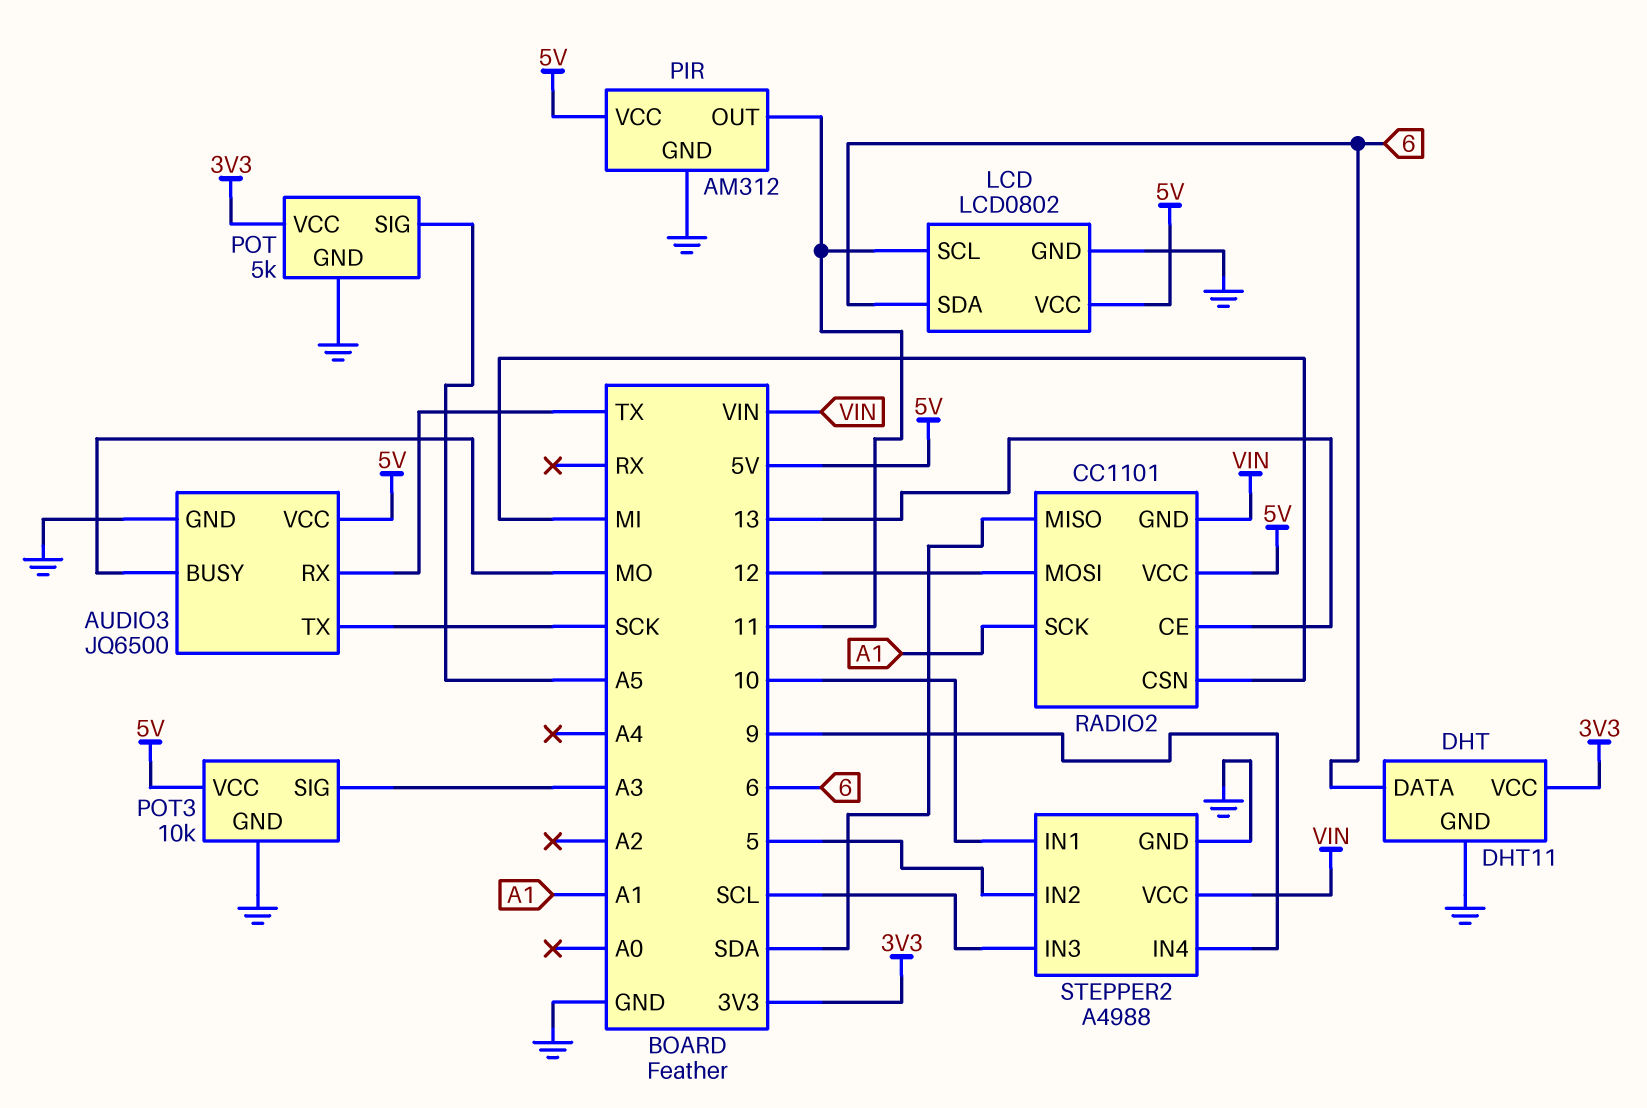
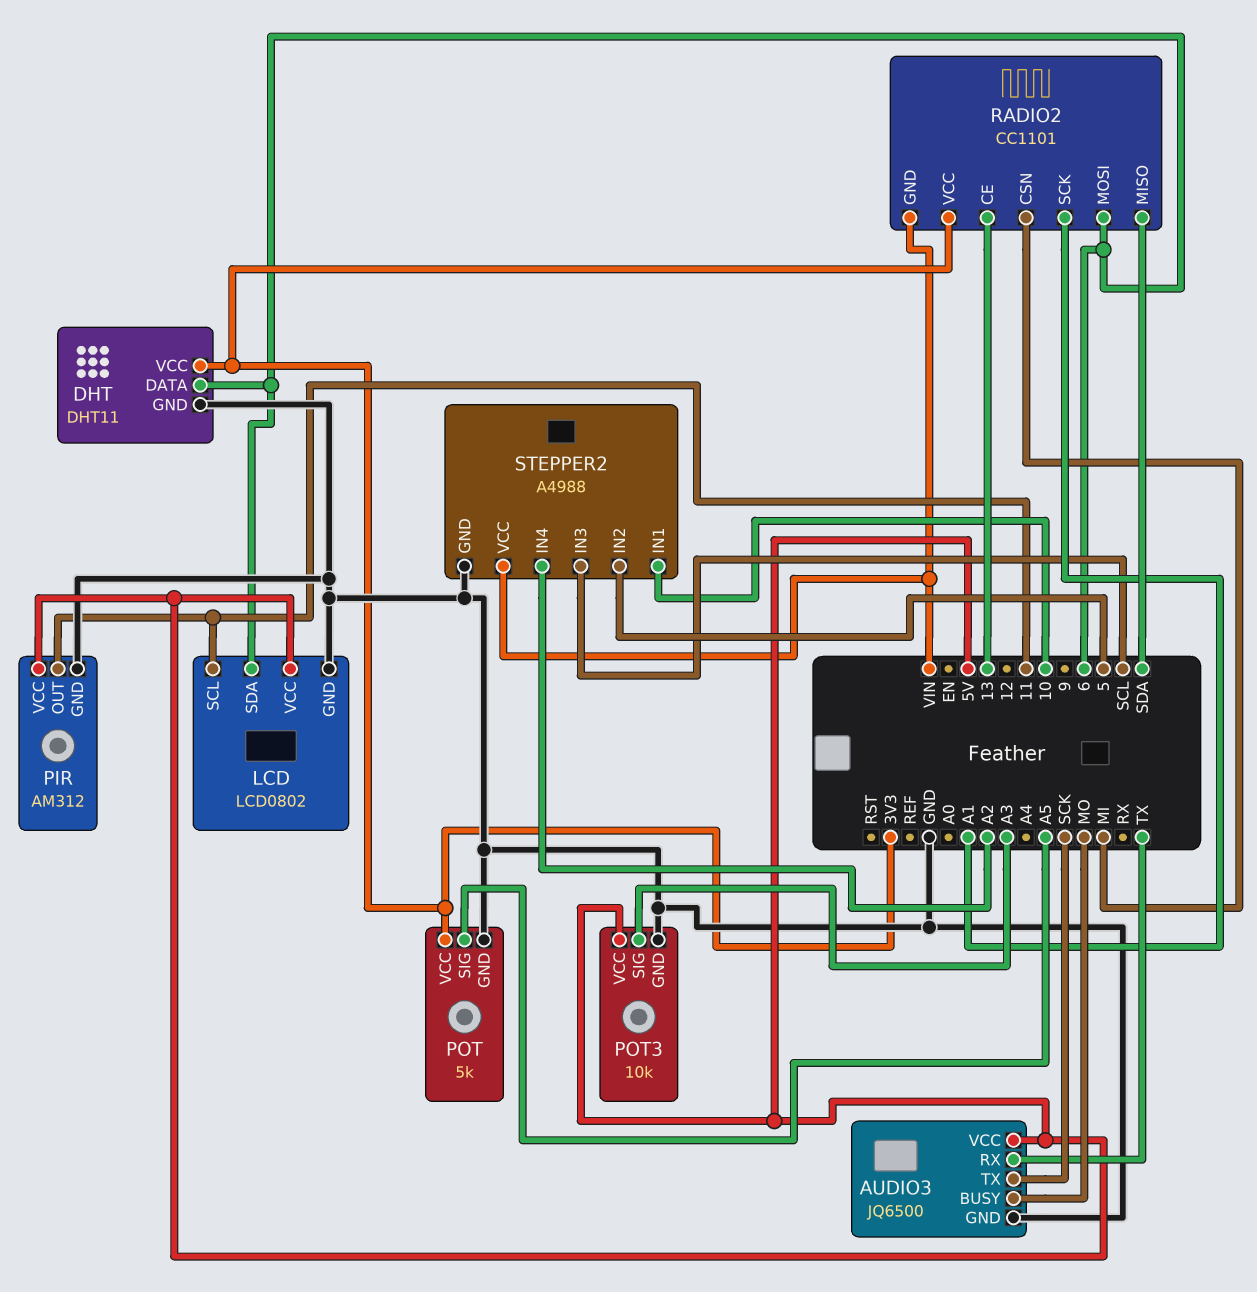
RADIO2 pin MOSI: 12 -> 6
RADIO2 pin VCC: 5V -> 3V3
STEPPER2 pin IN4: 9 -> A2

